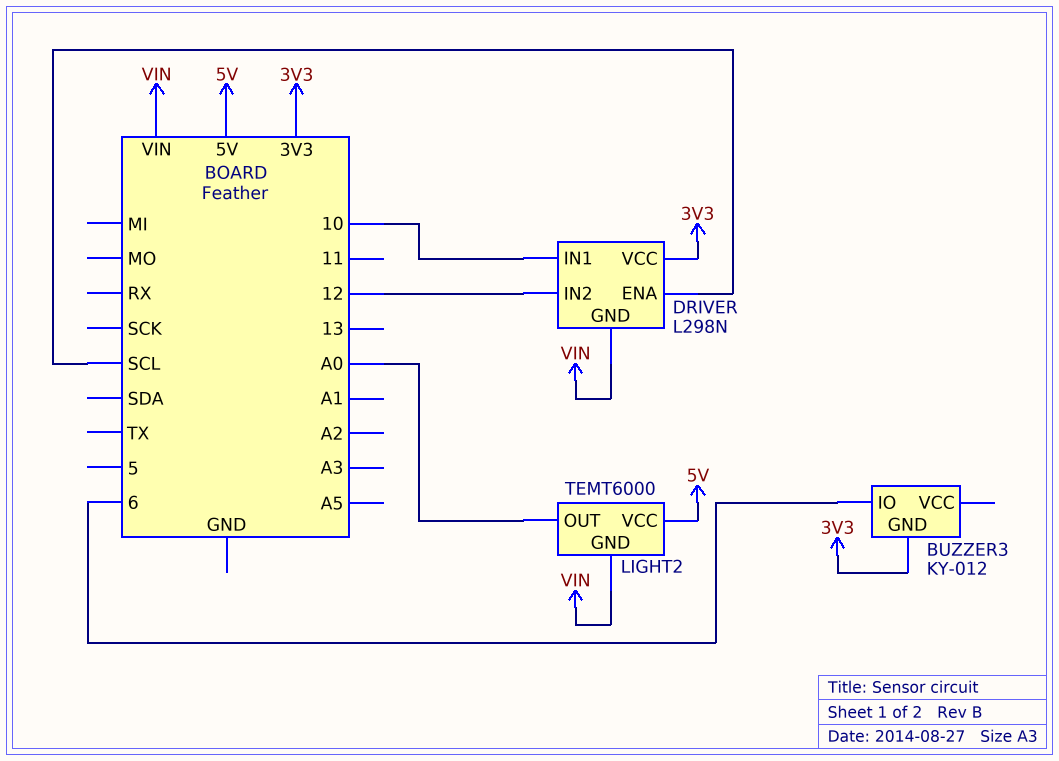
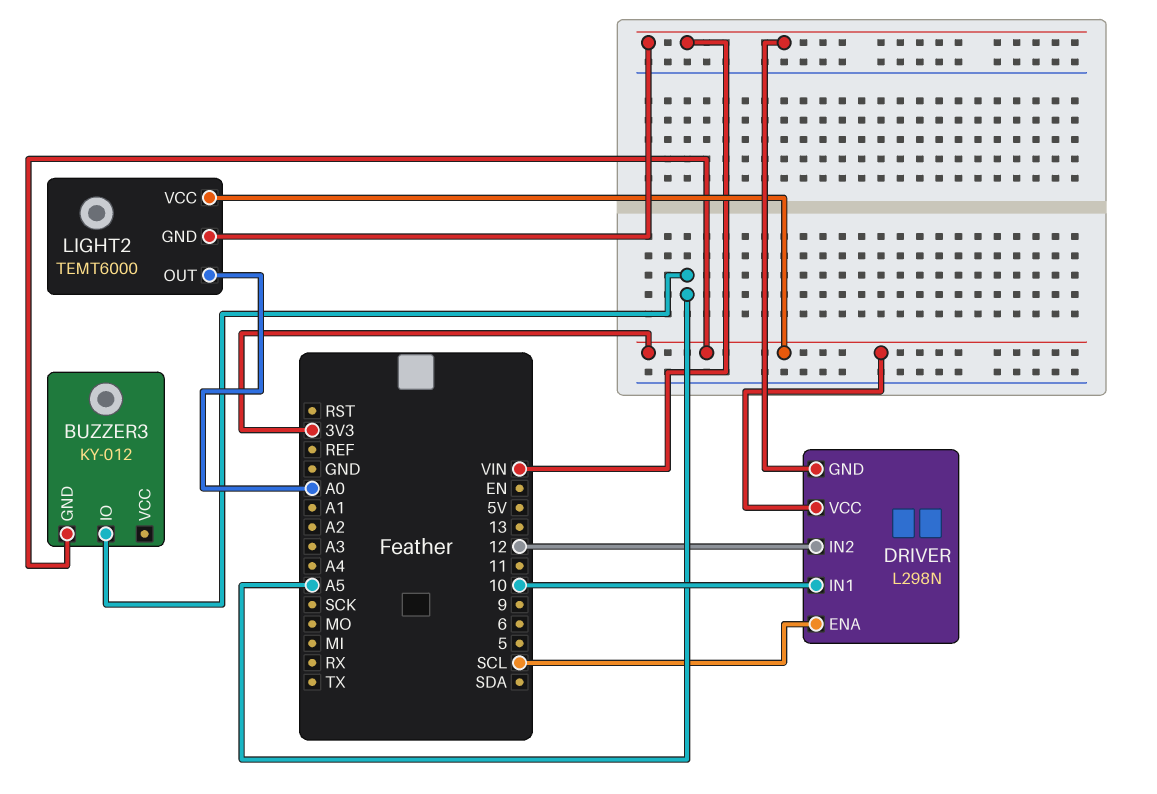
BUZZER3 pin IO: 6 -> A5
LIGHT2 pin VCC: 5V -> 3V3

